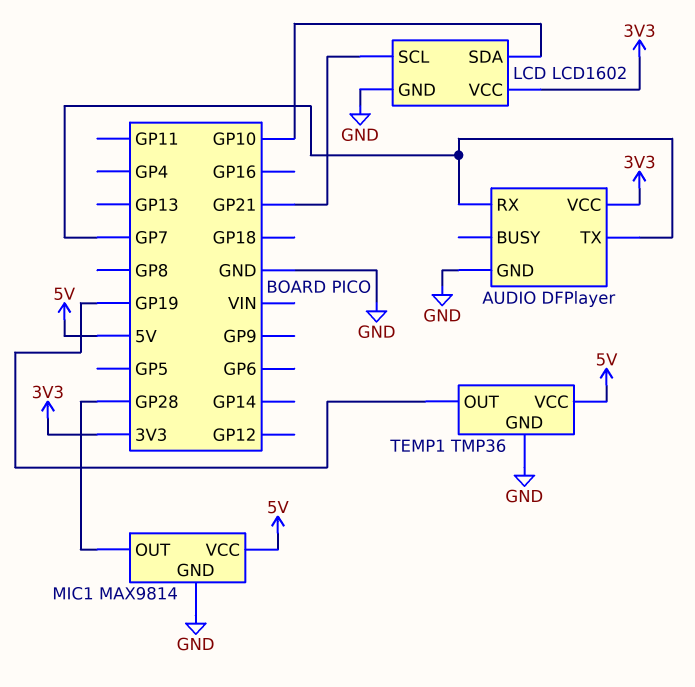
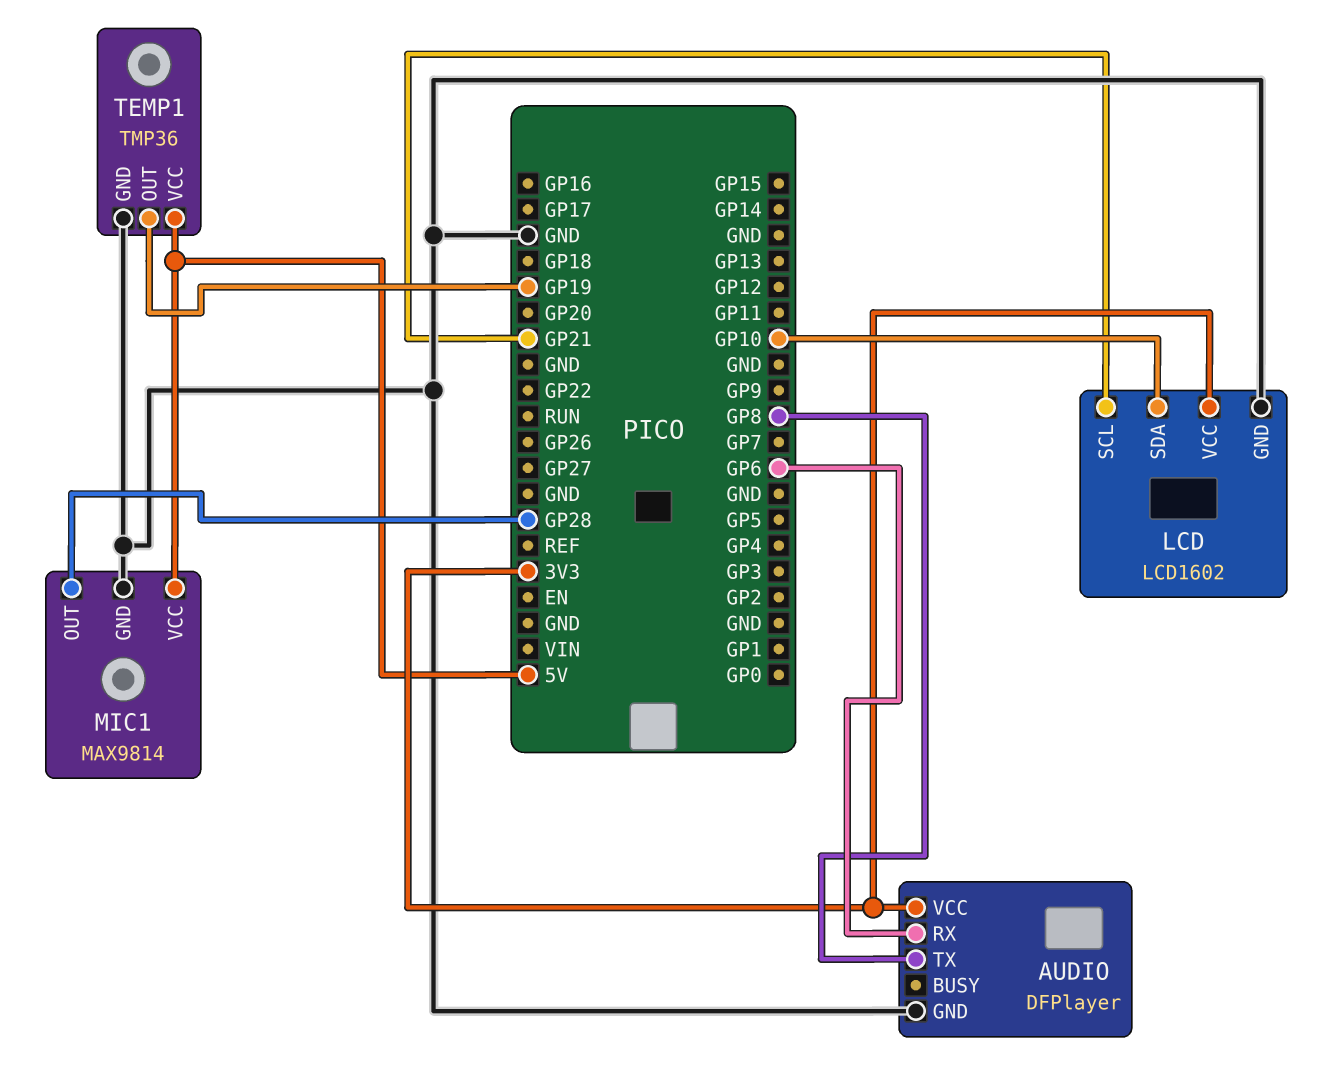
AUDIO pin RX: GP7 -> GP6
AUDIO pin TX: GP7 -> GP8

